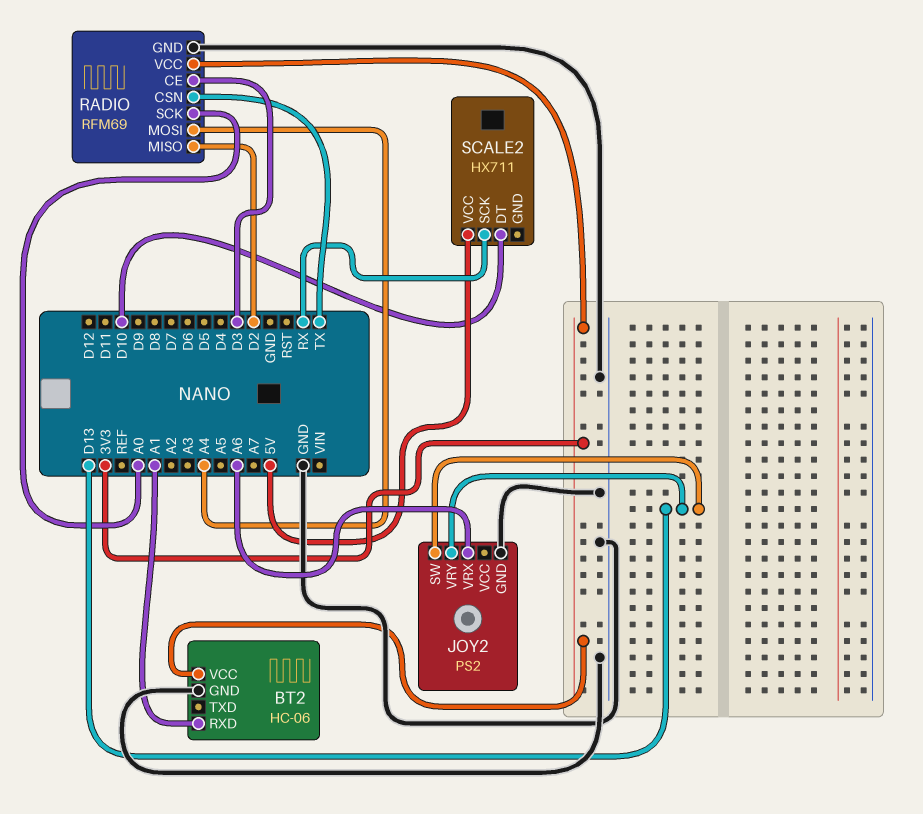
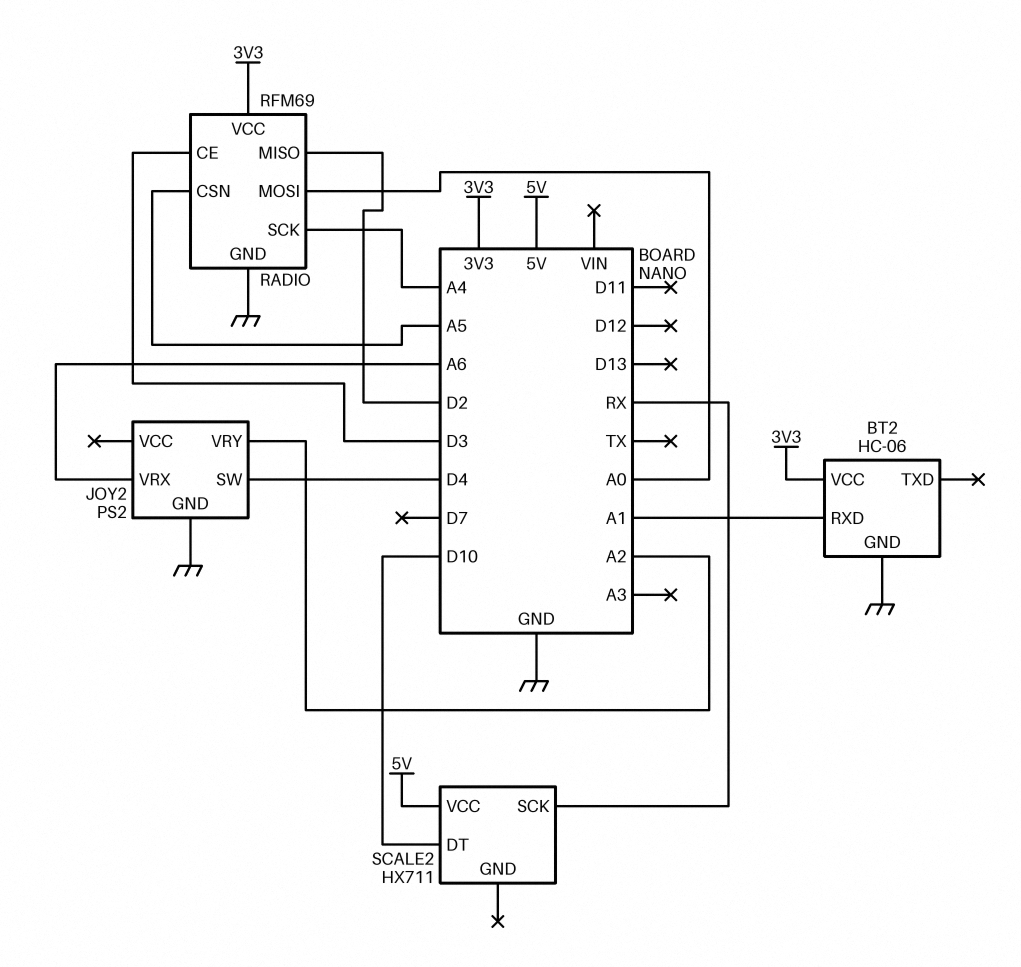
JOY2 pin SW: D13 -> D4
JOY2 pin VRY: D13 -> A2
RADIO pin CSN: TX -> A5
RADIO pin MOSI: A4 -> A0
RADIO pin SCK: A0 -> A4

